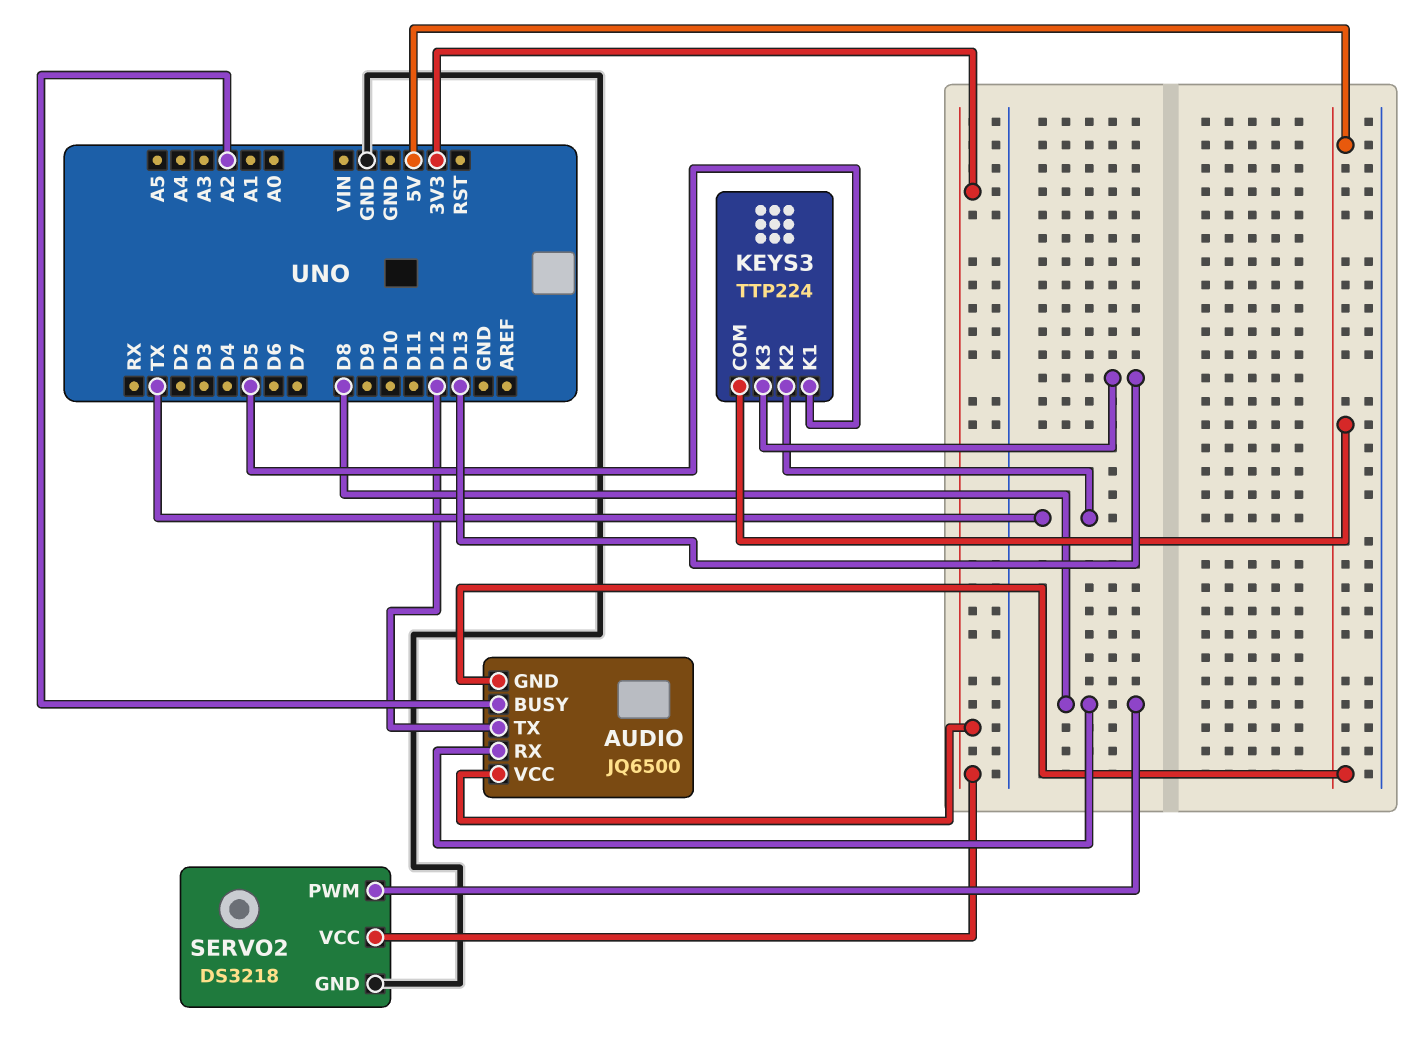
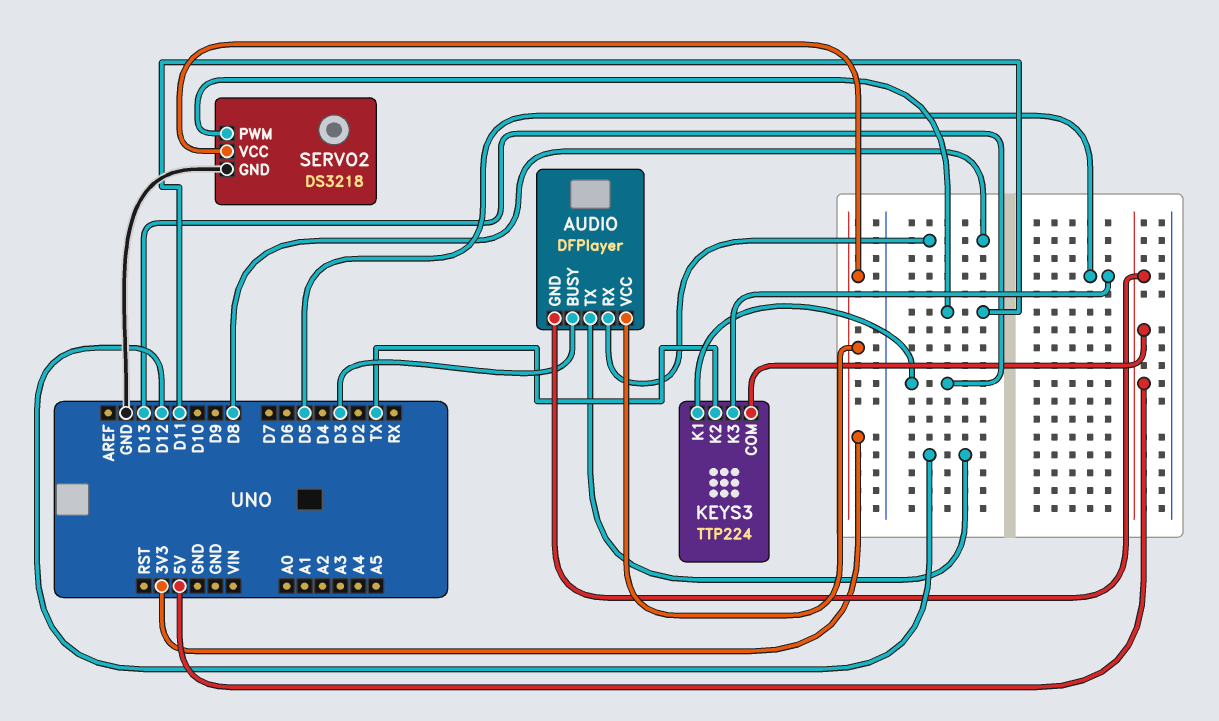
AUDIO: JQ6500 -> DFPlayer
AUDIO pin BUSY: A2 -> D3
KEYS3 pin K1: D5 -> D13
KEYS3 pin K3: D13 -> D5
SERVO2 pin PWM: D8 -> D11

